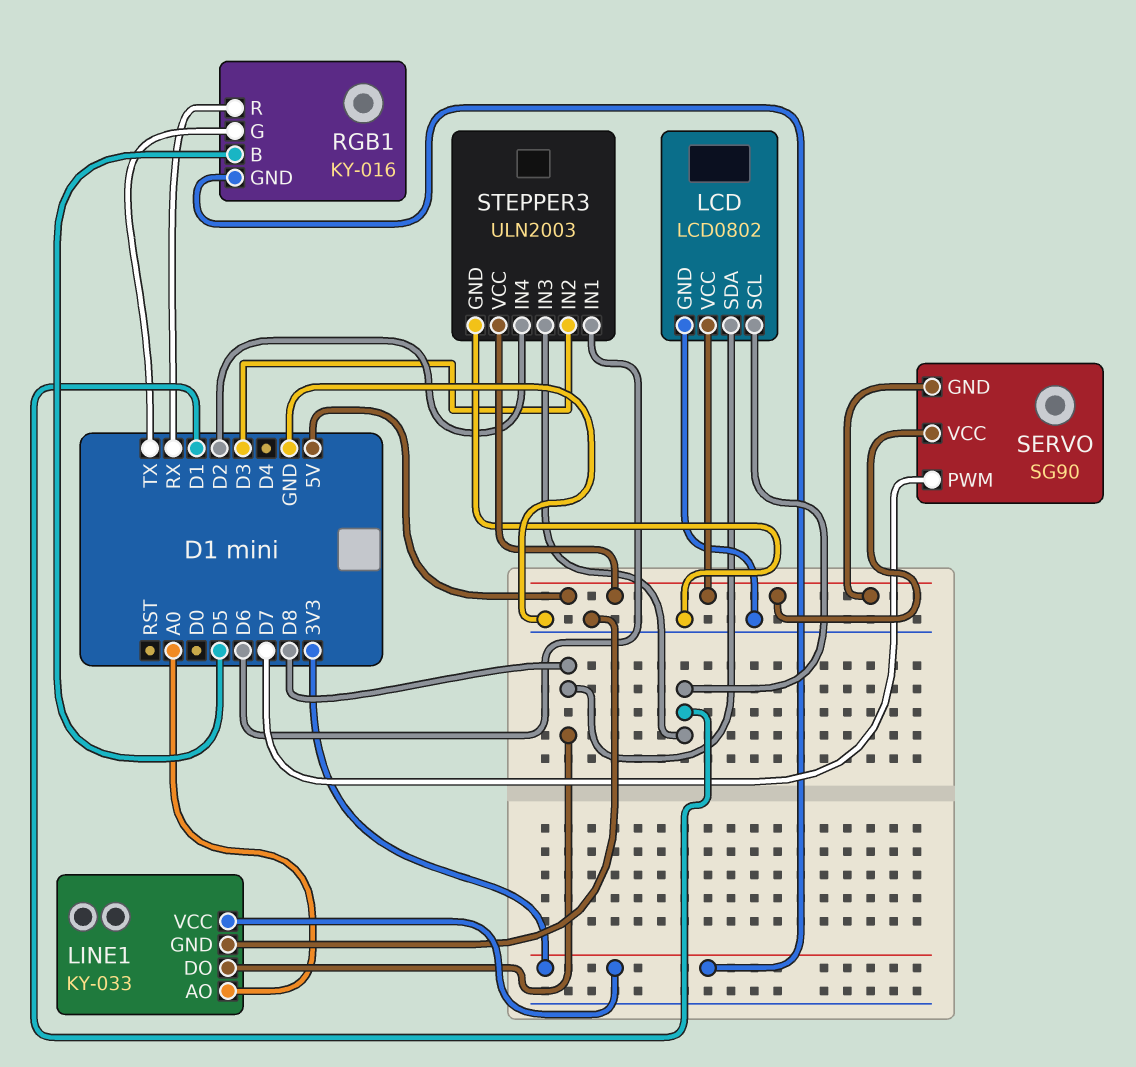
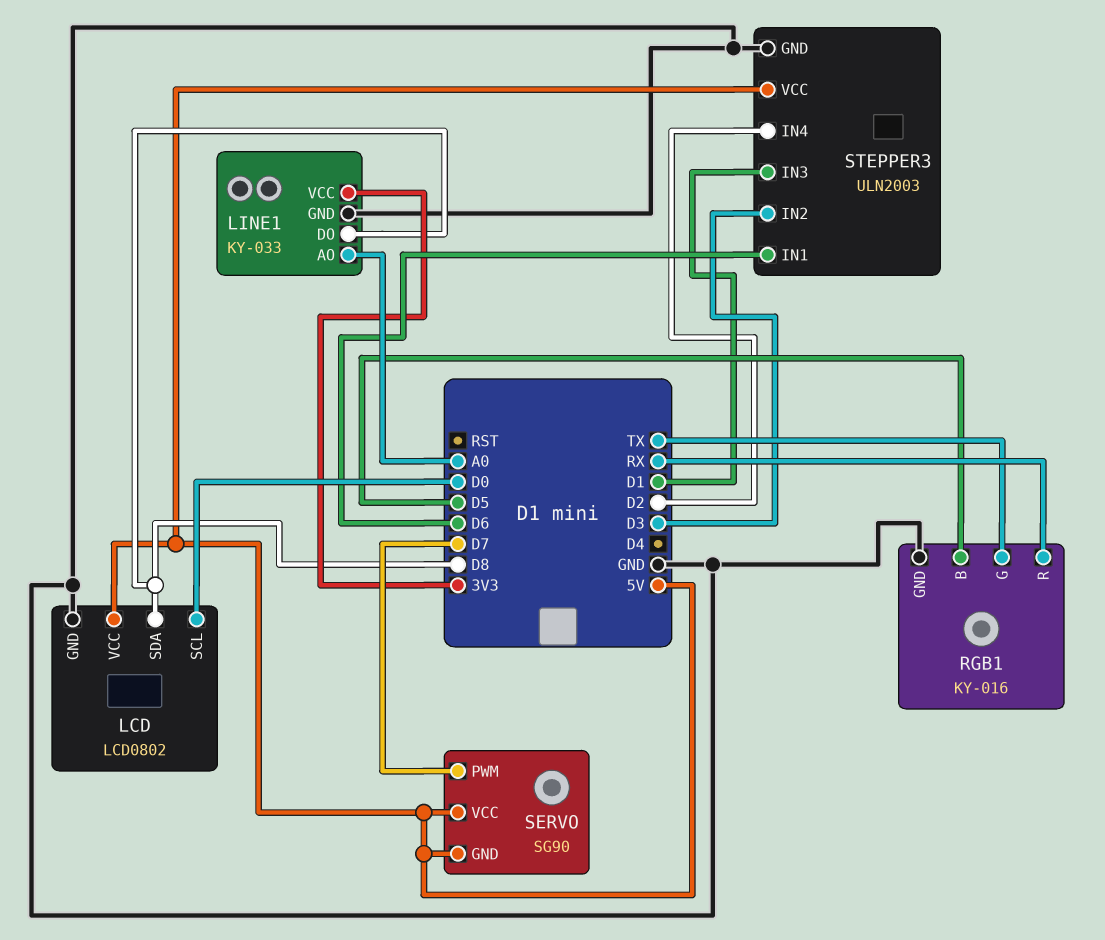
LCD pin SCL: D1 -> D0
RGB1 pin GND: 3V3 -> GND

